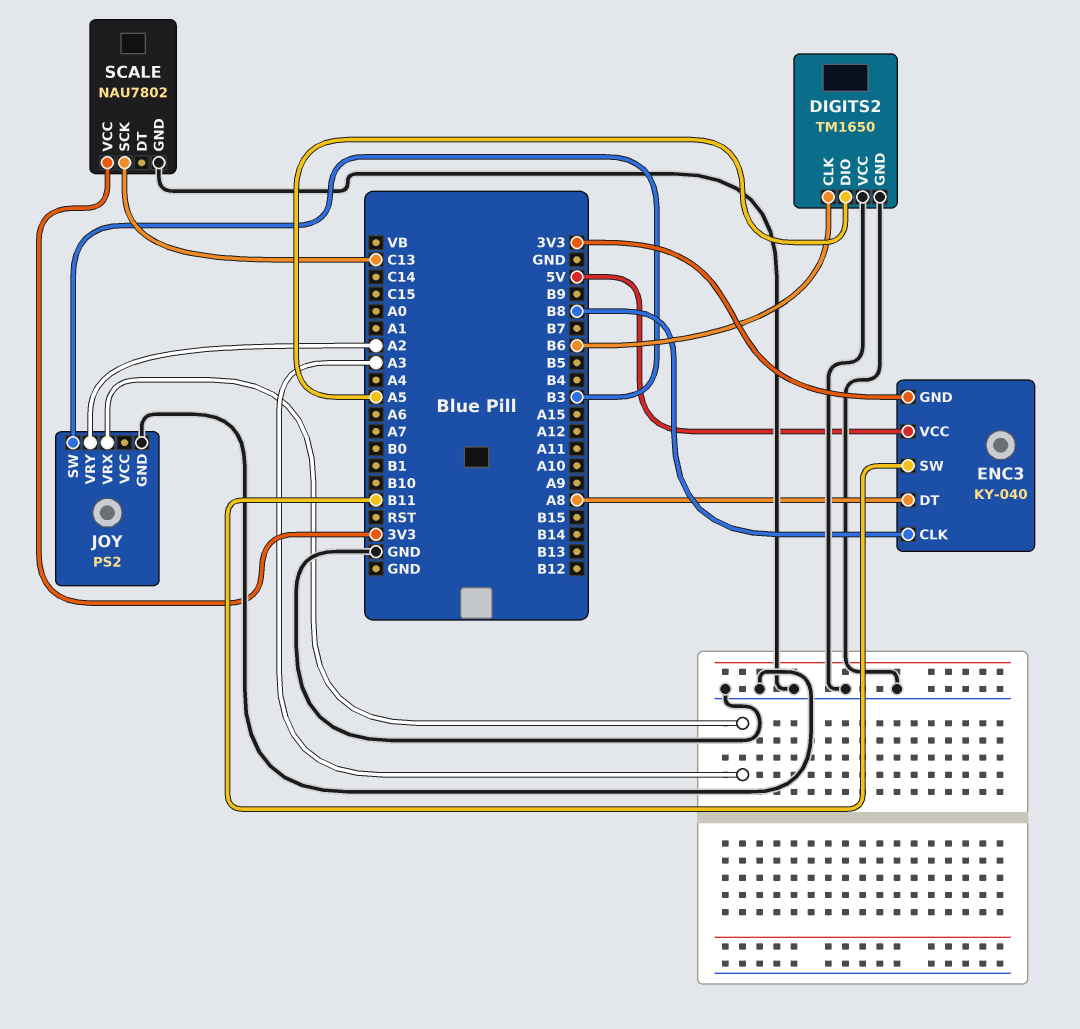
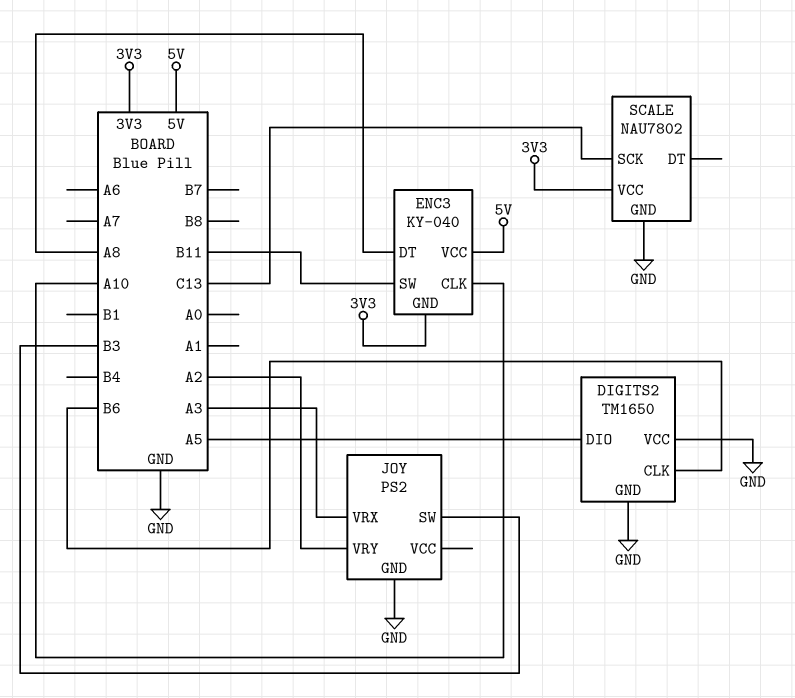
ENC3 pin CLK: B8 -> A10

